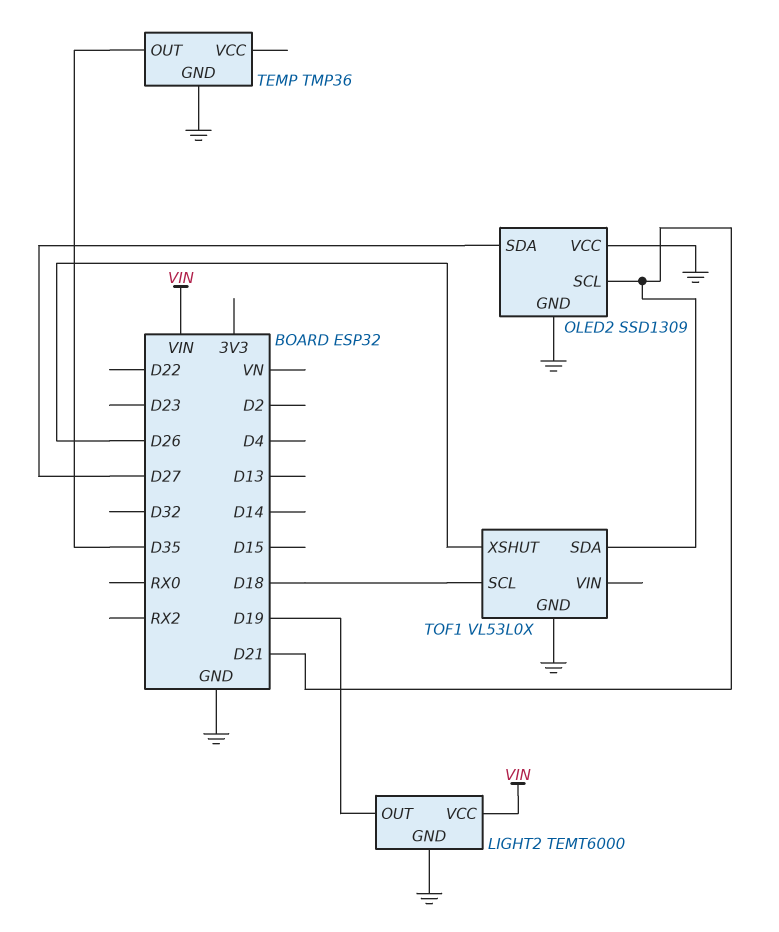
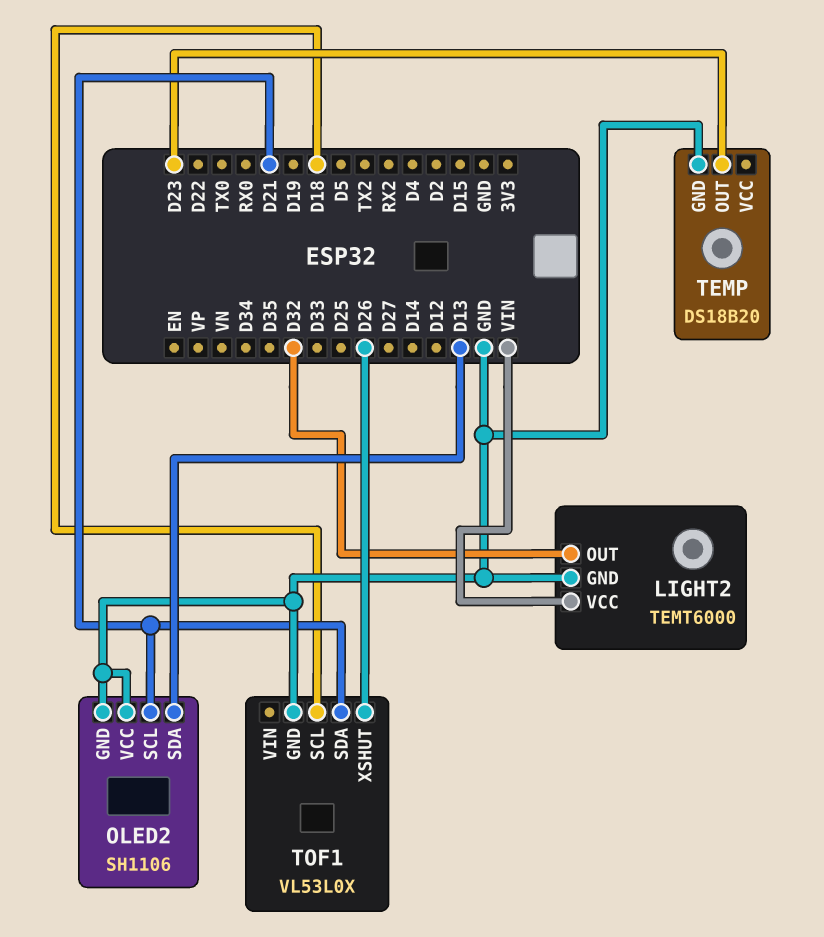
LIGHT2 pin OUT: D19 -> D32
OLED2: SSD1309 -> SH1106
OLED2 pin SDA: D27 -> D13
TEMP: TMP36 -> DS18B20
TEMP pin OUT: D35 -> D23

